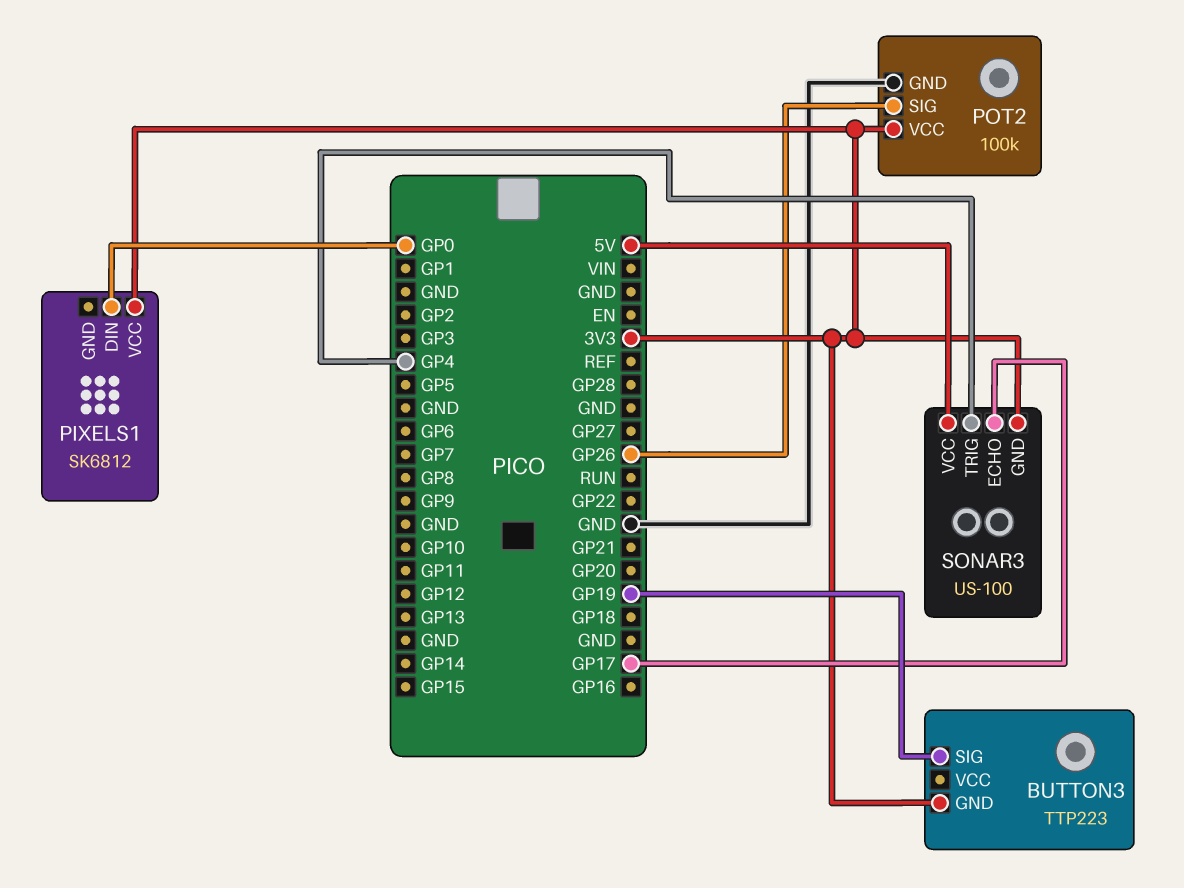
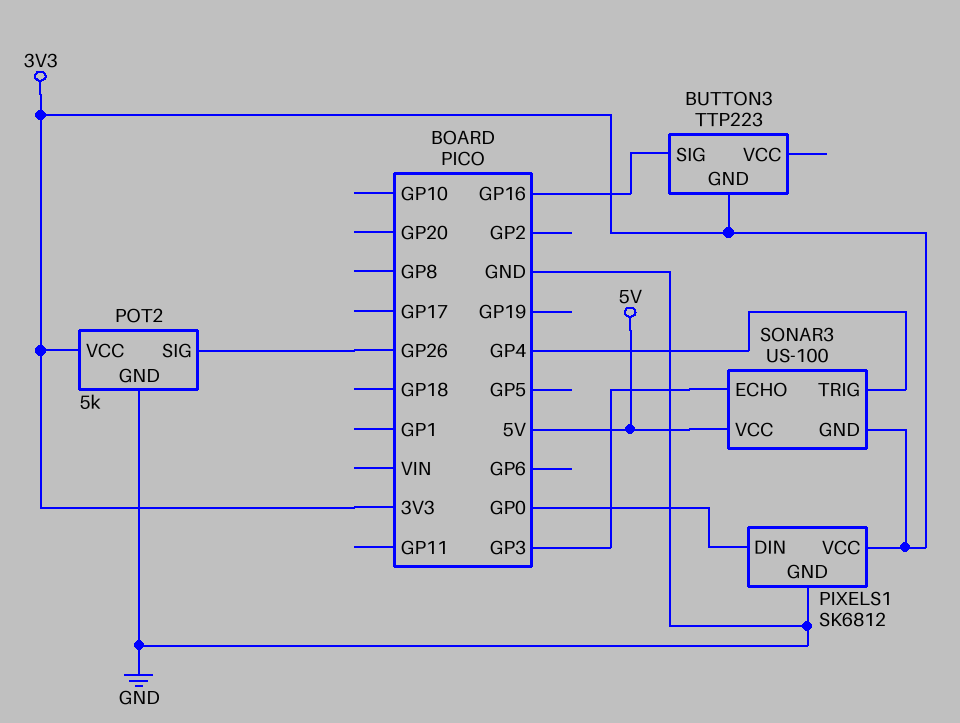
BUTTON3 pin SIG: GP19 -> GP16
PIXELS1 pin GND: none -> GND
POT2: 100k -> 5k
SONAR3 pin ECHO: GP17 -> GP3

